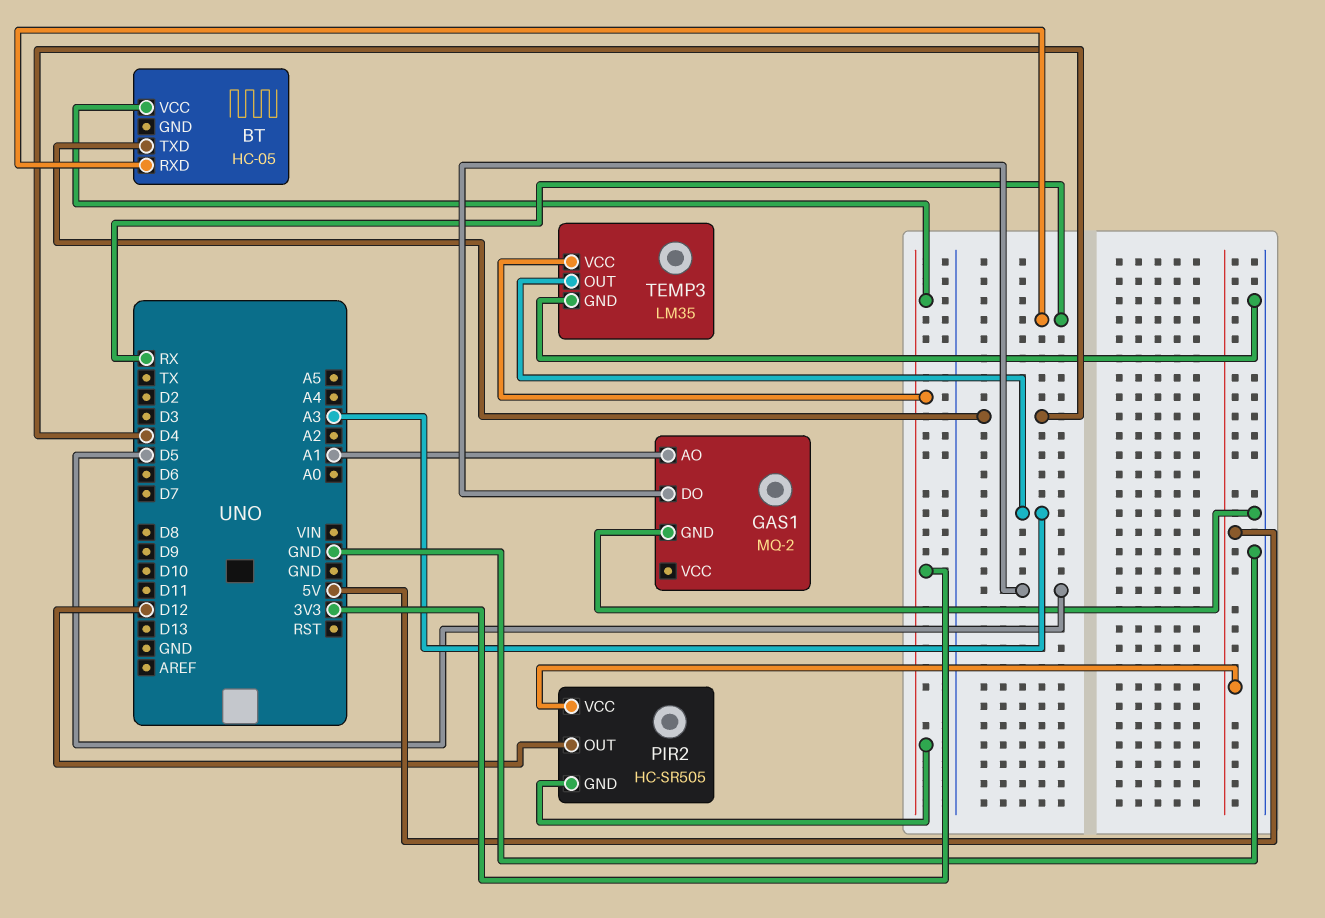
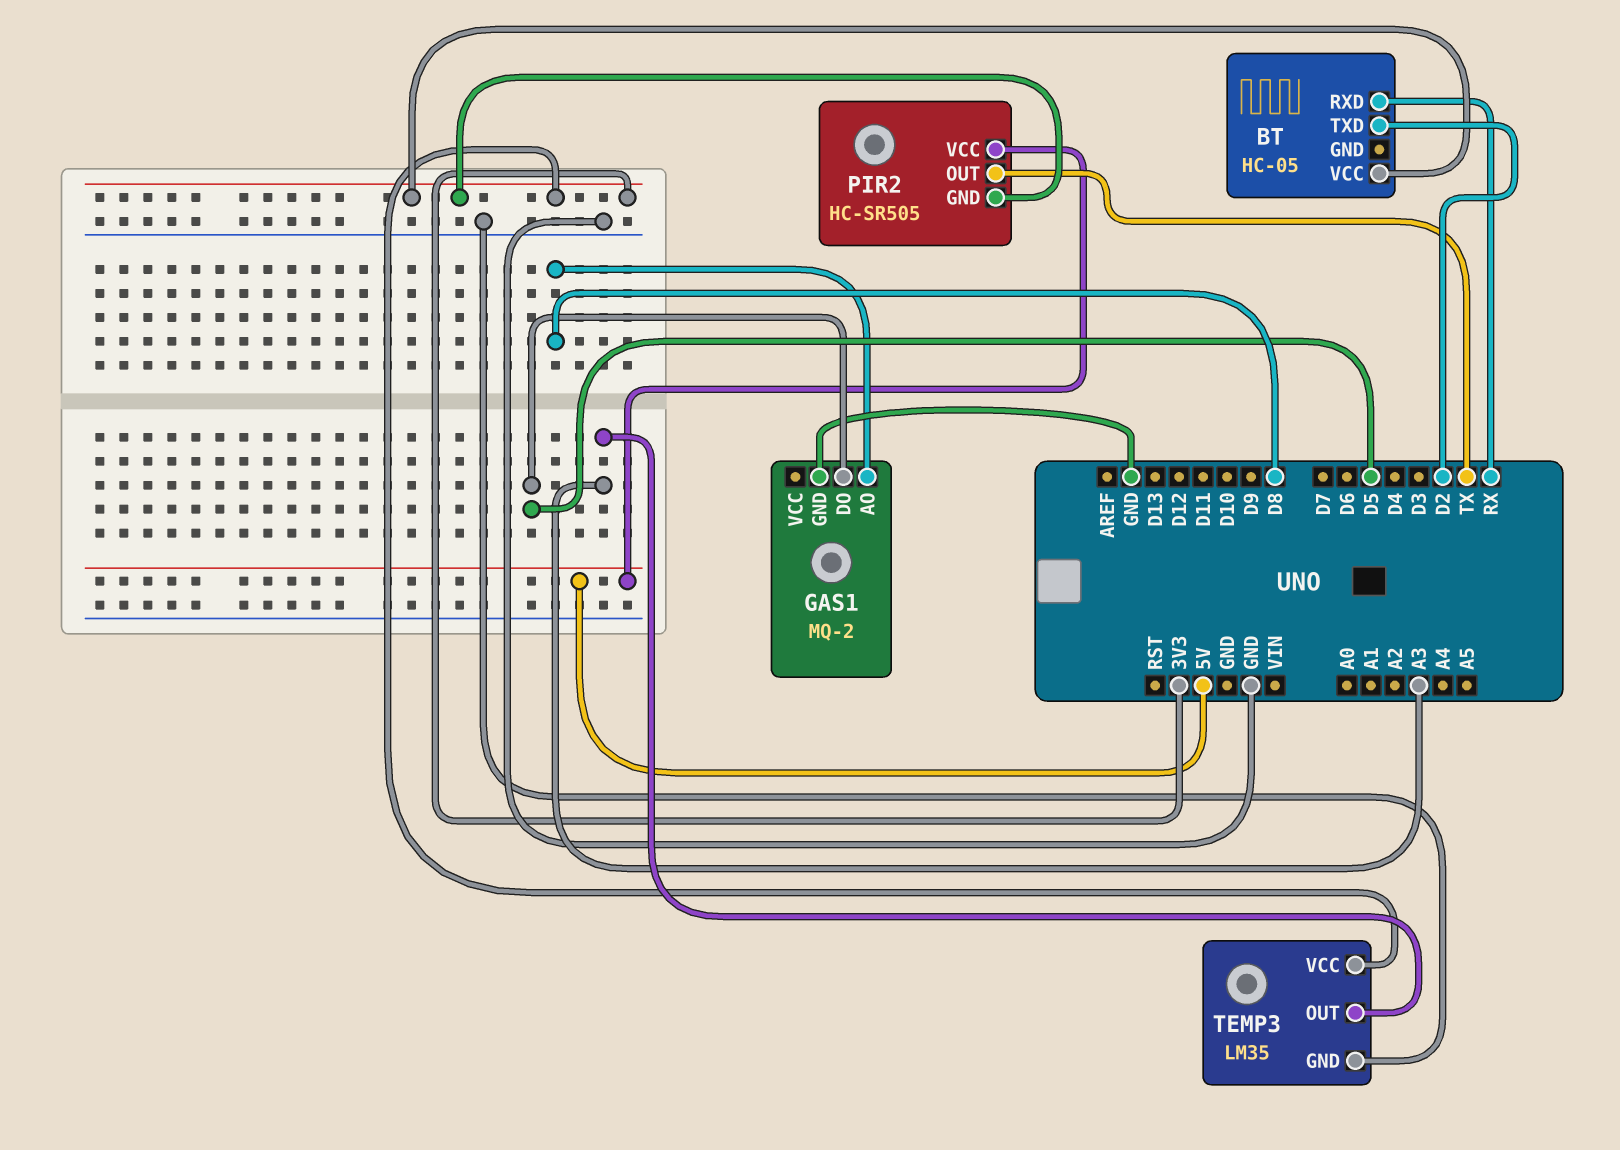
BT pin TXD: D4 -> D2
GAS1 pin AO: A1 -> D8
PIR2 pin OUT: D12 -> TX

